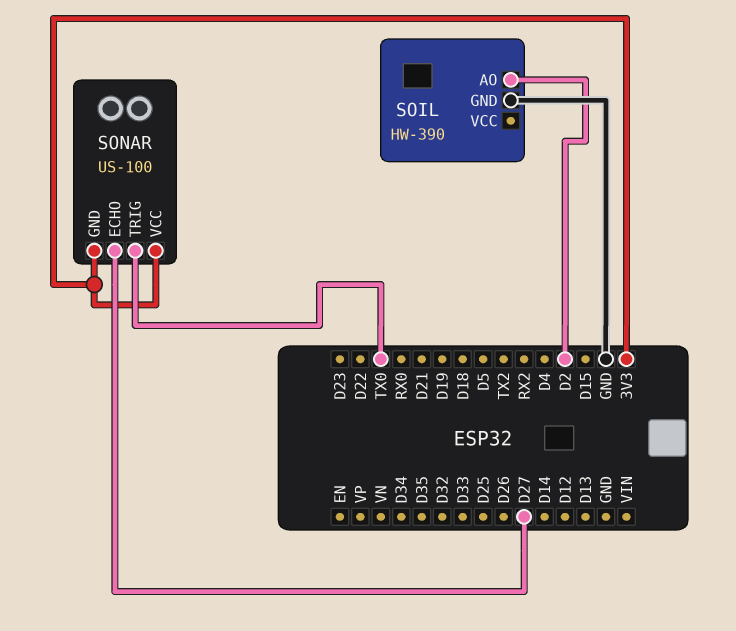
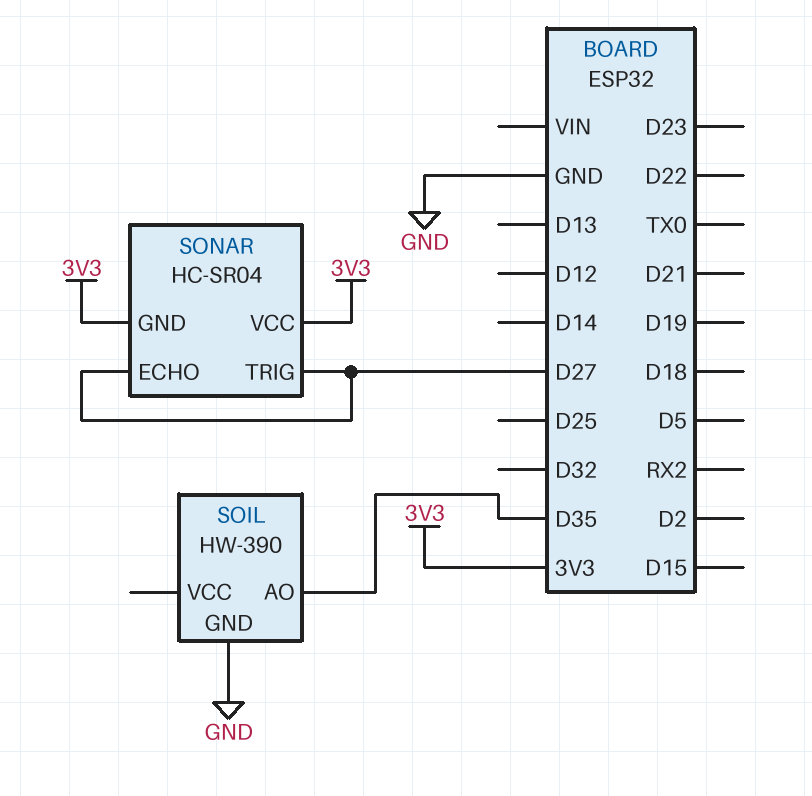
SOIL pin AO: D2 -> D35
SONAR: US-100 -> HC-SR04
SONAR pin TRIG: TX0 -> D27

